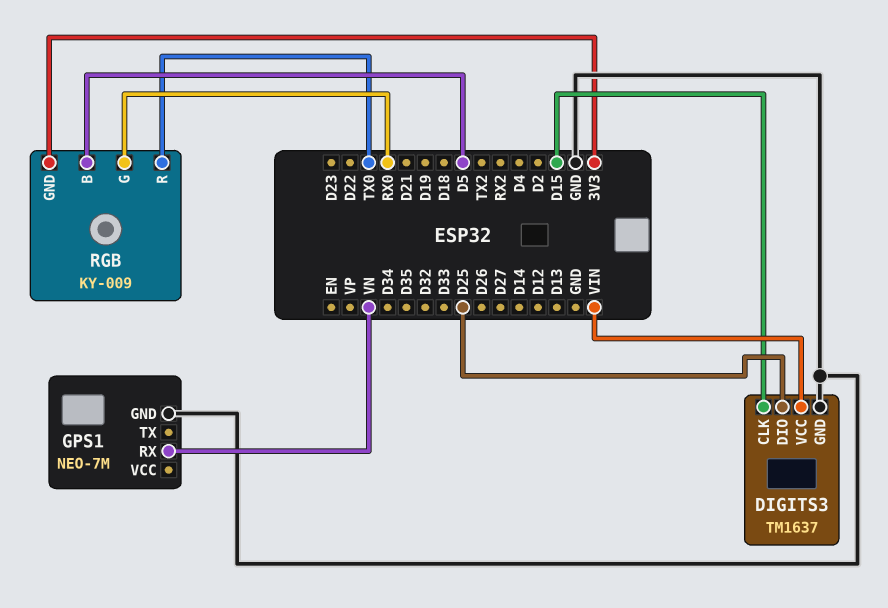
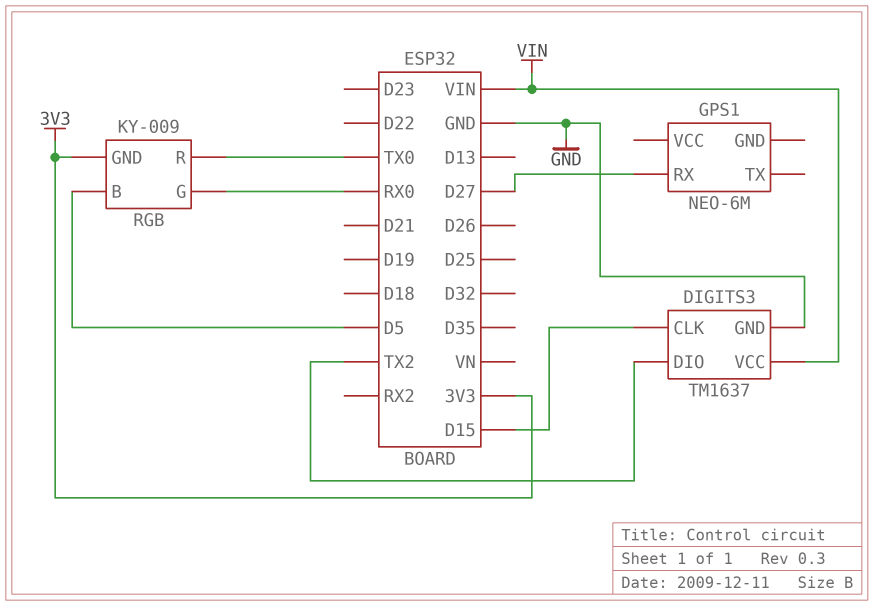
DIGITS3 pin DIO: D25 -> TX2
GPS1: NEO-7M -> NEO-6M
GPS1 pin GND: GND -> none
GPS1 pin RX: VN -> D27

